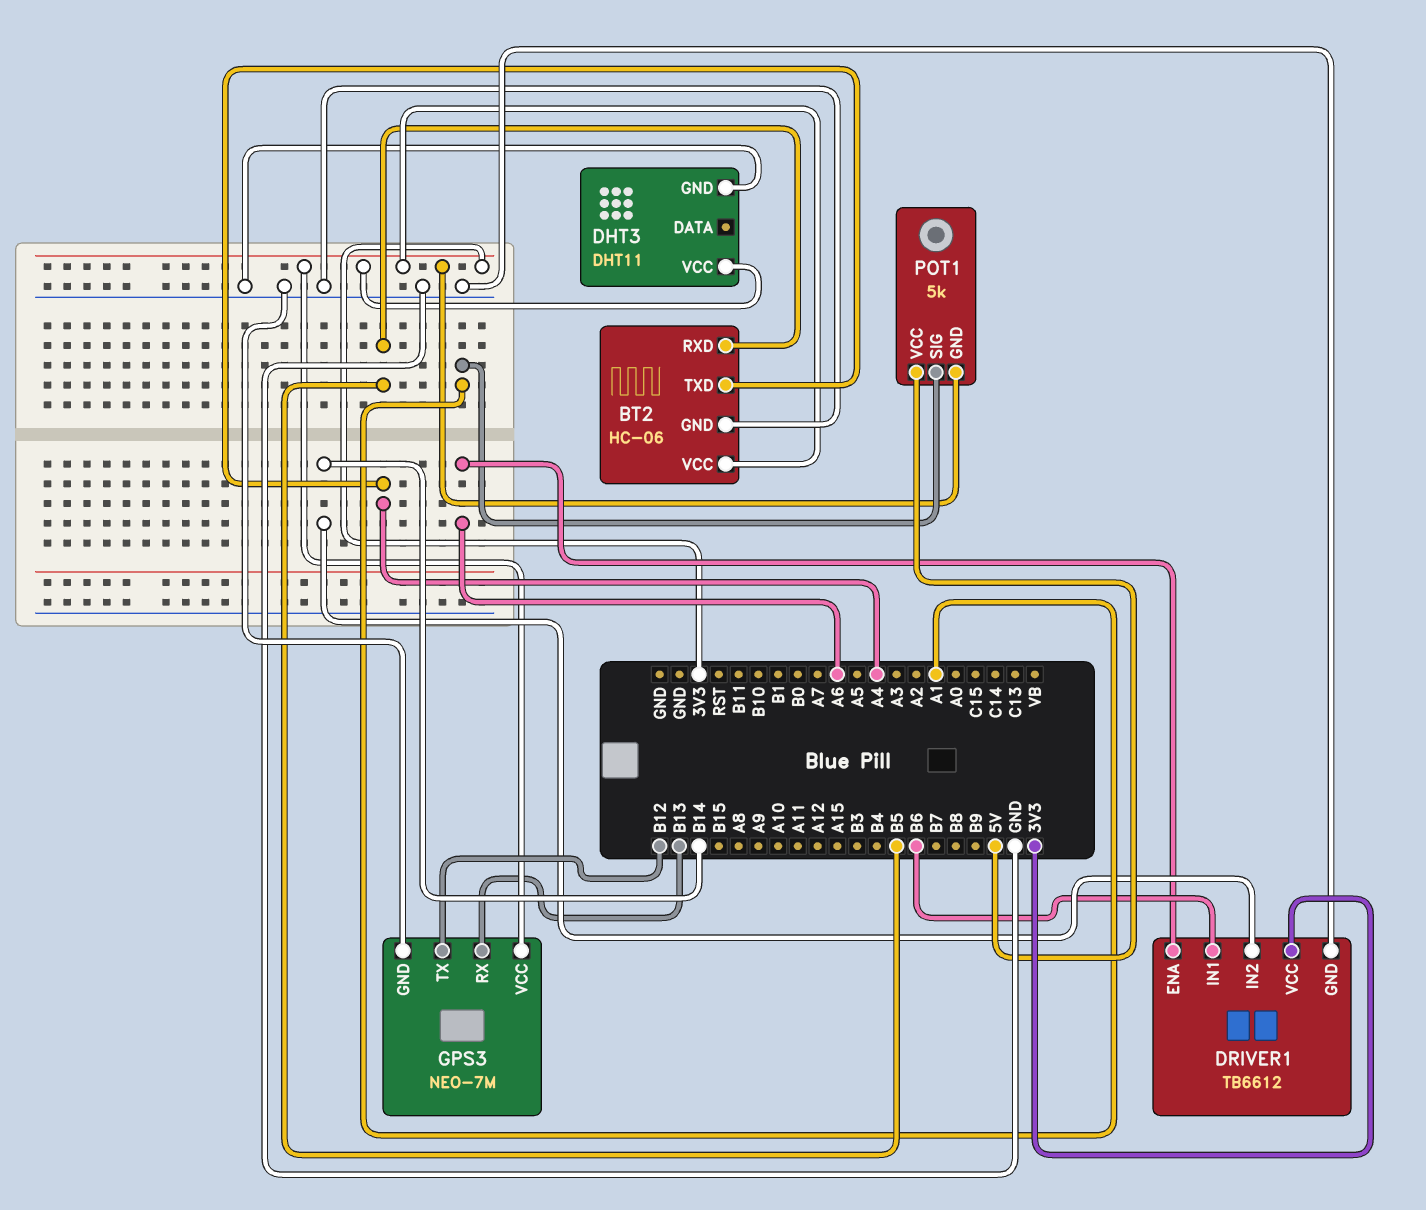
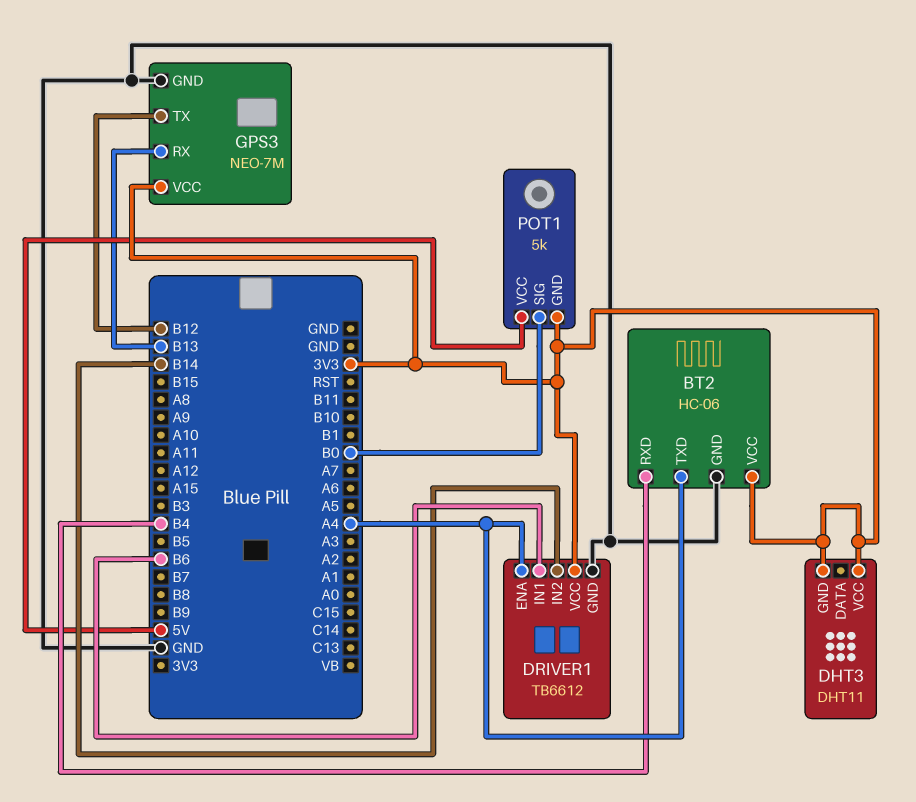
BT2 pin RXD: B5 -> B4
DHT3 pin GND: GND -> 3V3
DRIVER1 pin ENA: A6 -> A4
POT1 pin SIG: A1 -> B0

